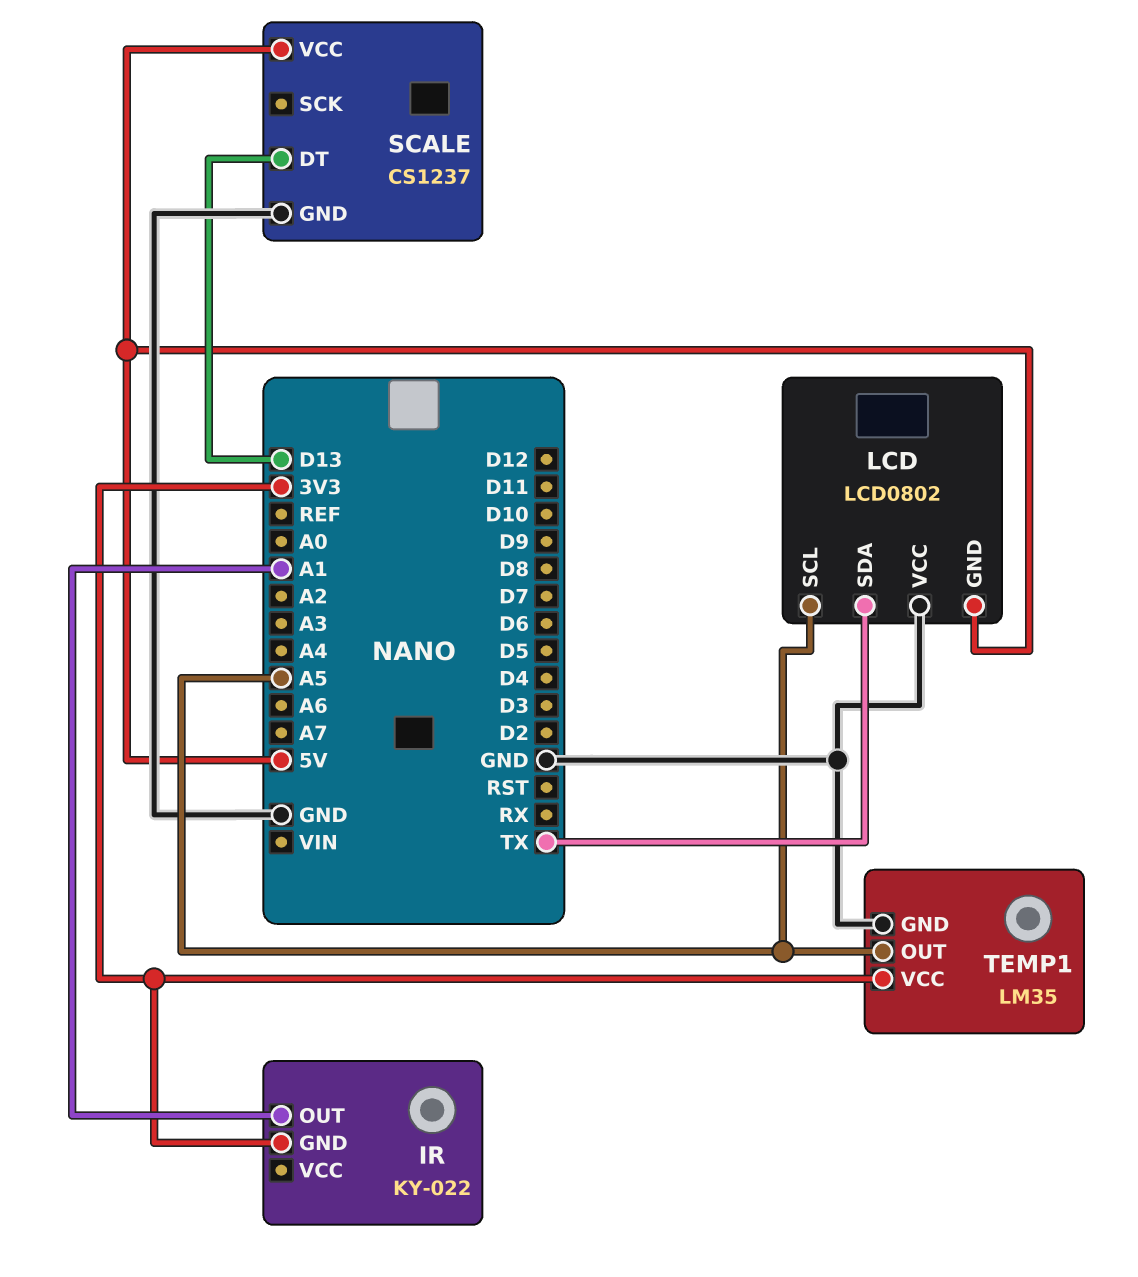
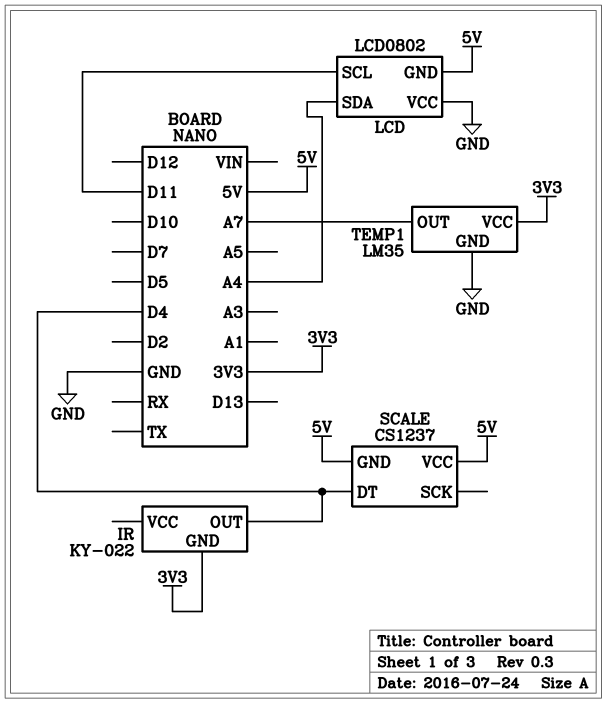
IR pin OUT: A1 -> D4
LCD pin SCL: A5 -> D11
LCD pin SDA: TX -> A4
SCALE pin DT: D13 -> D4
SCALE pin GND: GND -> 5V
TEMP1 pin OUT: A5 -> A7

